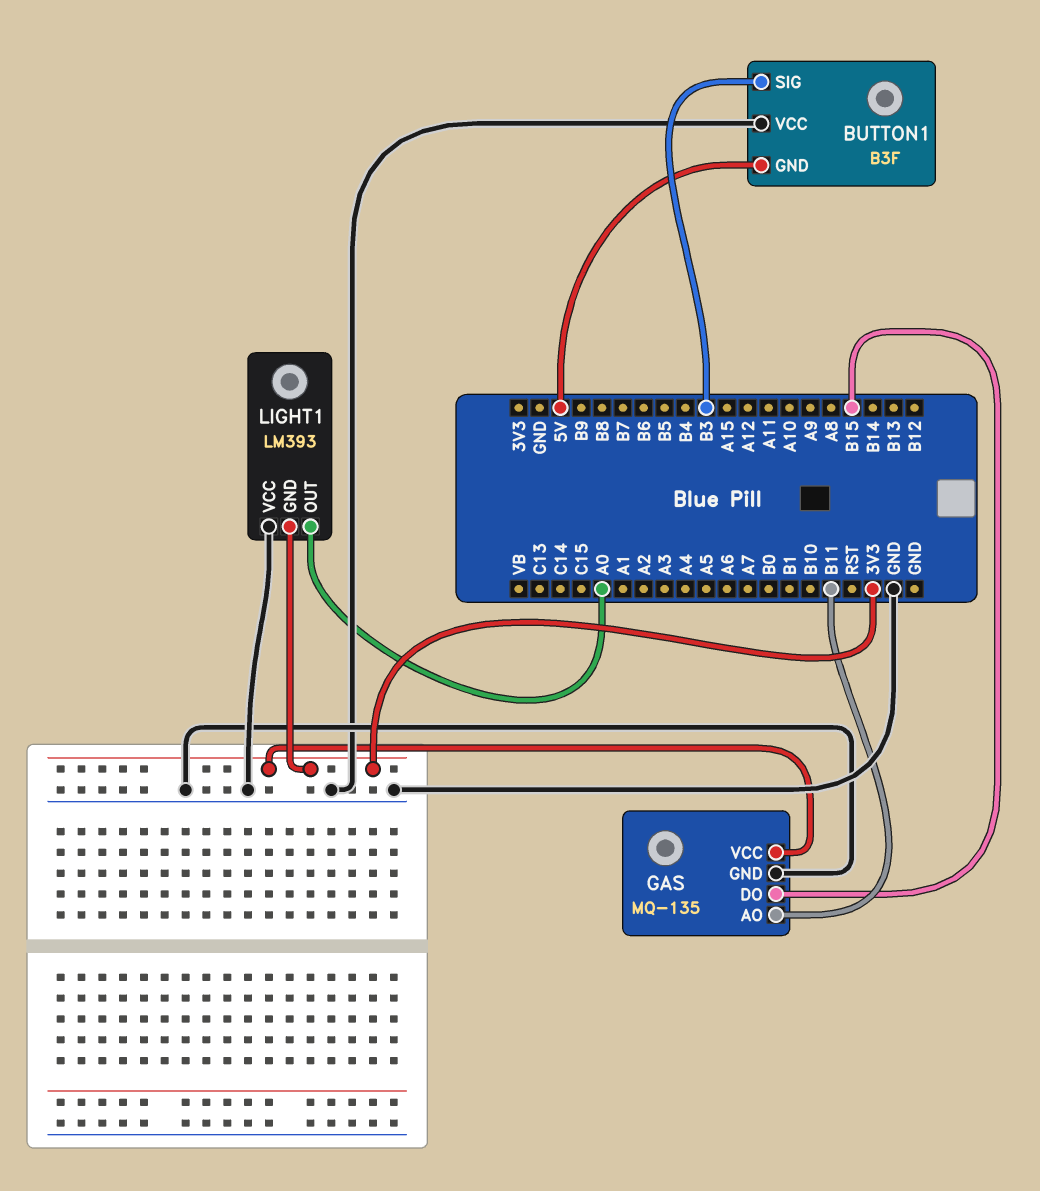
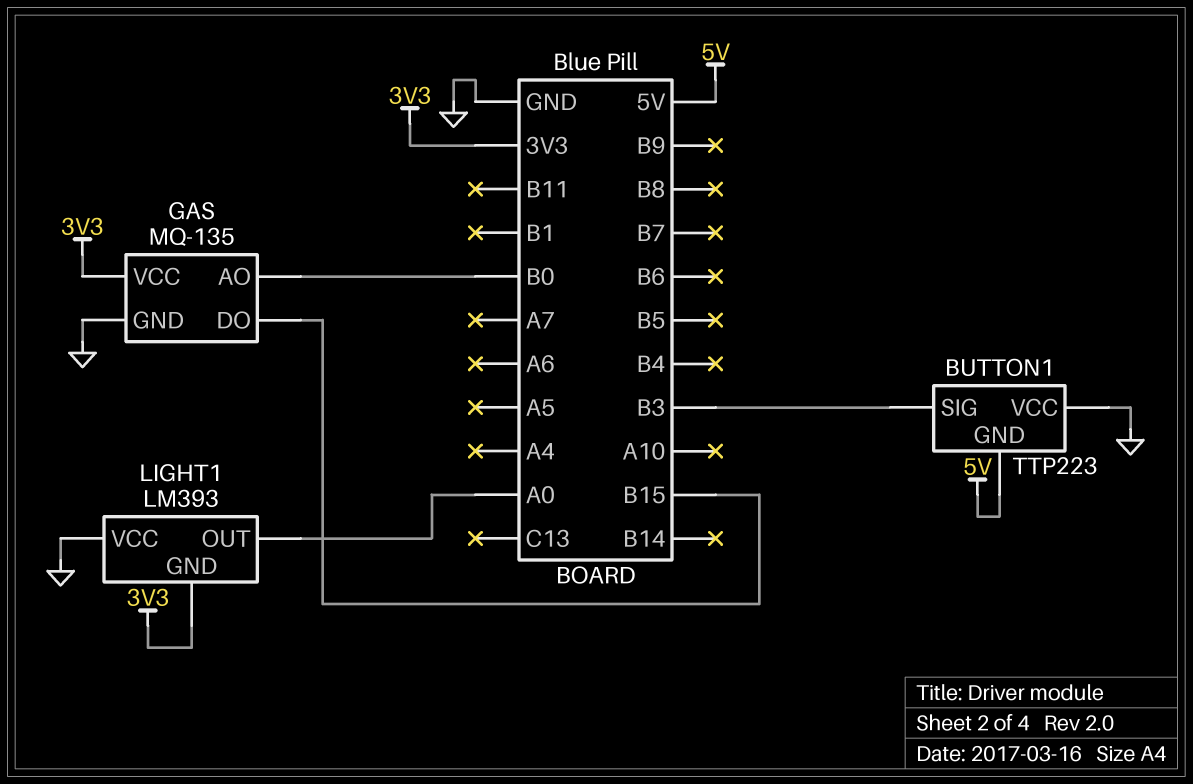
BUTTON1: B3F -> TTP223
GAS pin AO: B11 -> B0

